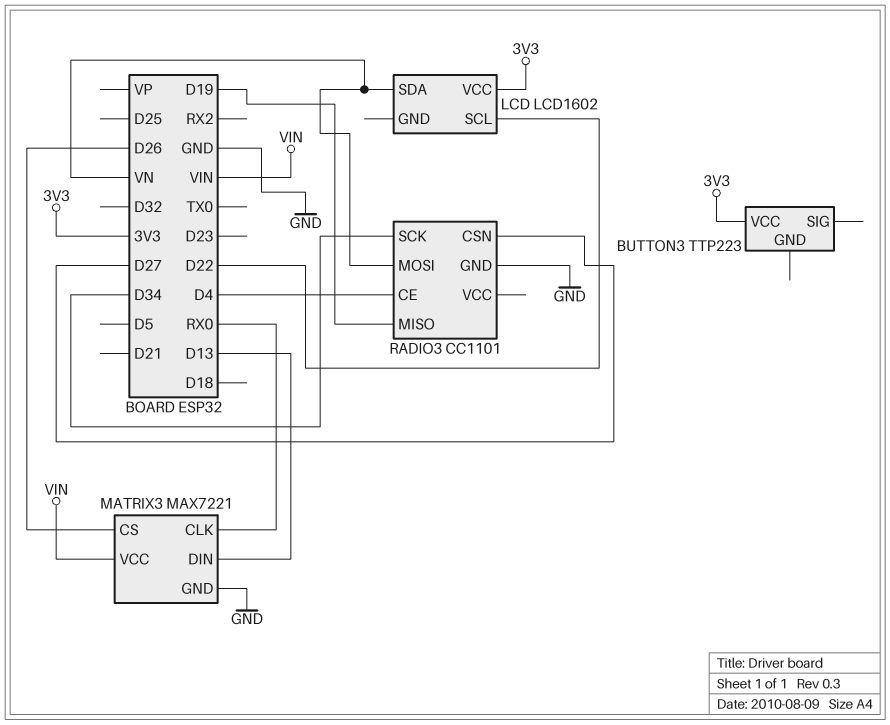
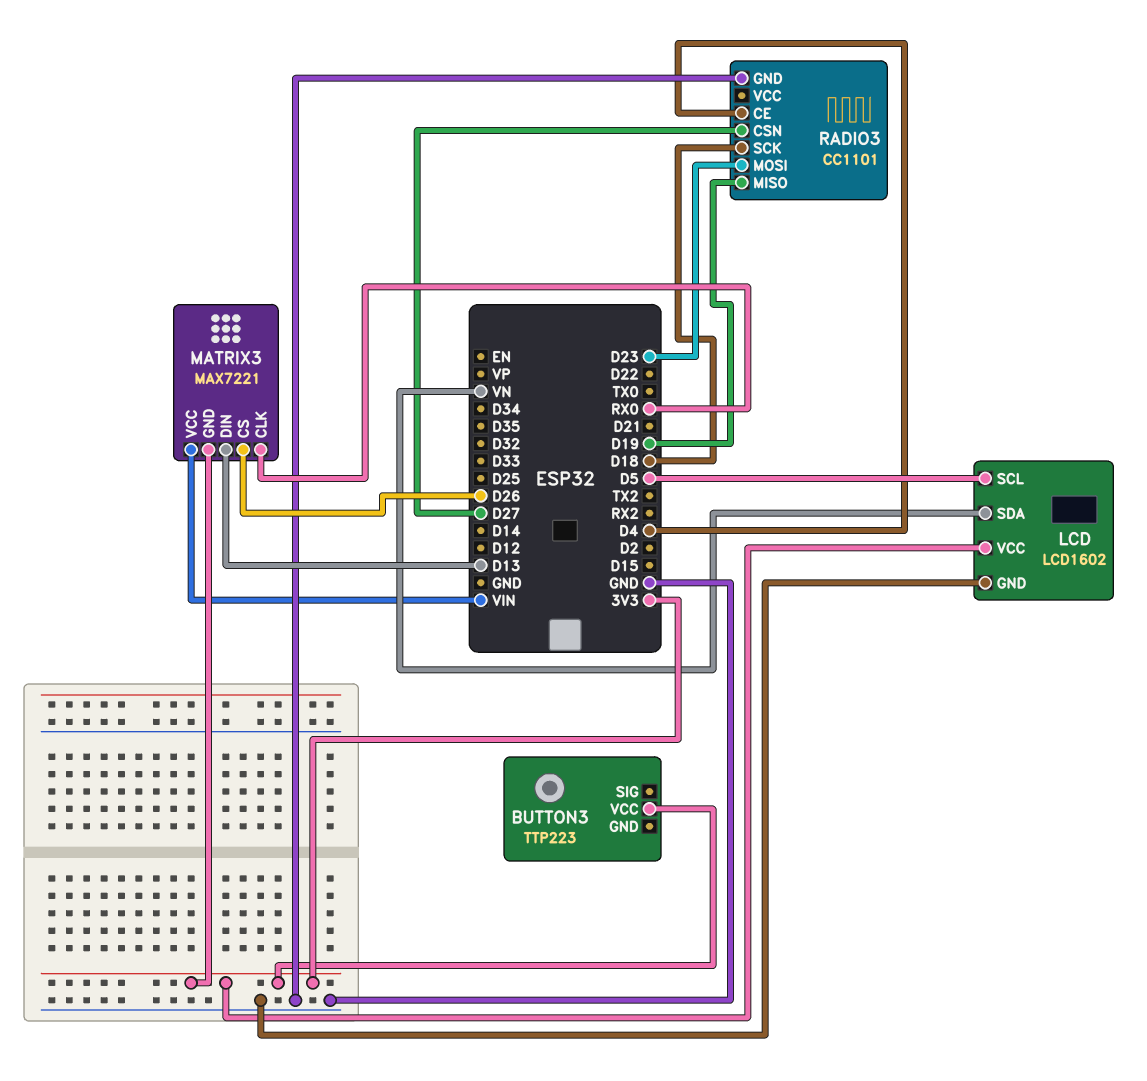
LCD pin GND: none -> GND
LCD pin SCL: D22 -> D5
MATRIX3 pin GND: GND -> 3V3
RADIO3 pin MOSI: VN -> D23
RADIO3 pin SCK: D34 -> D18

